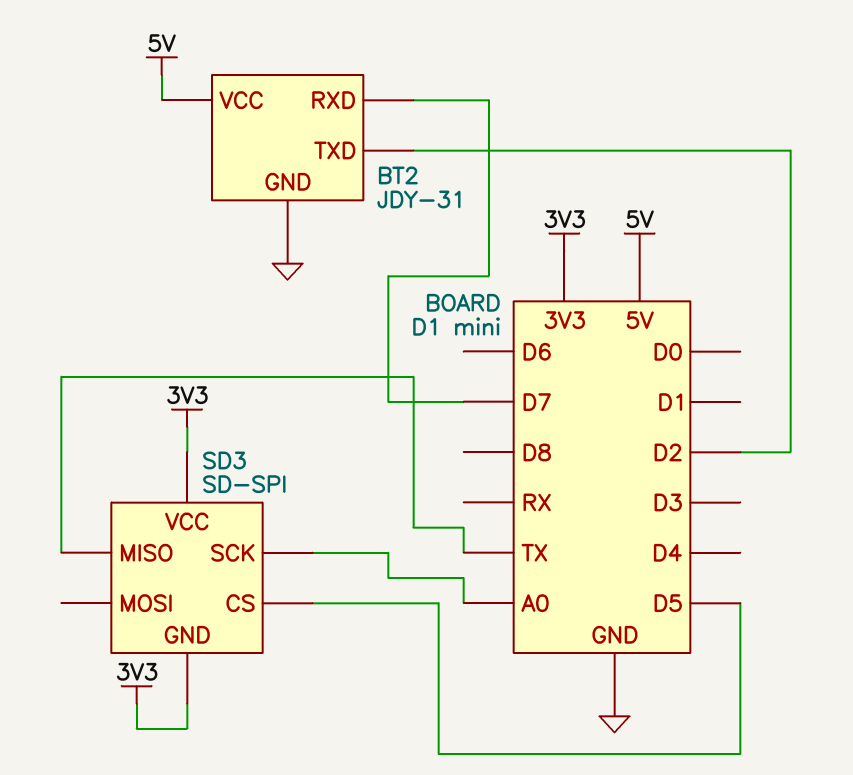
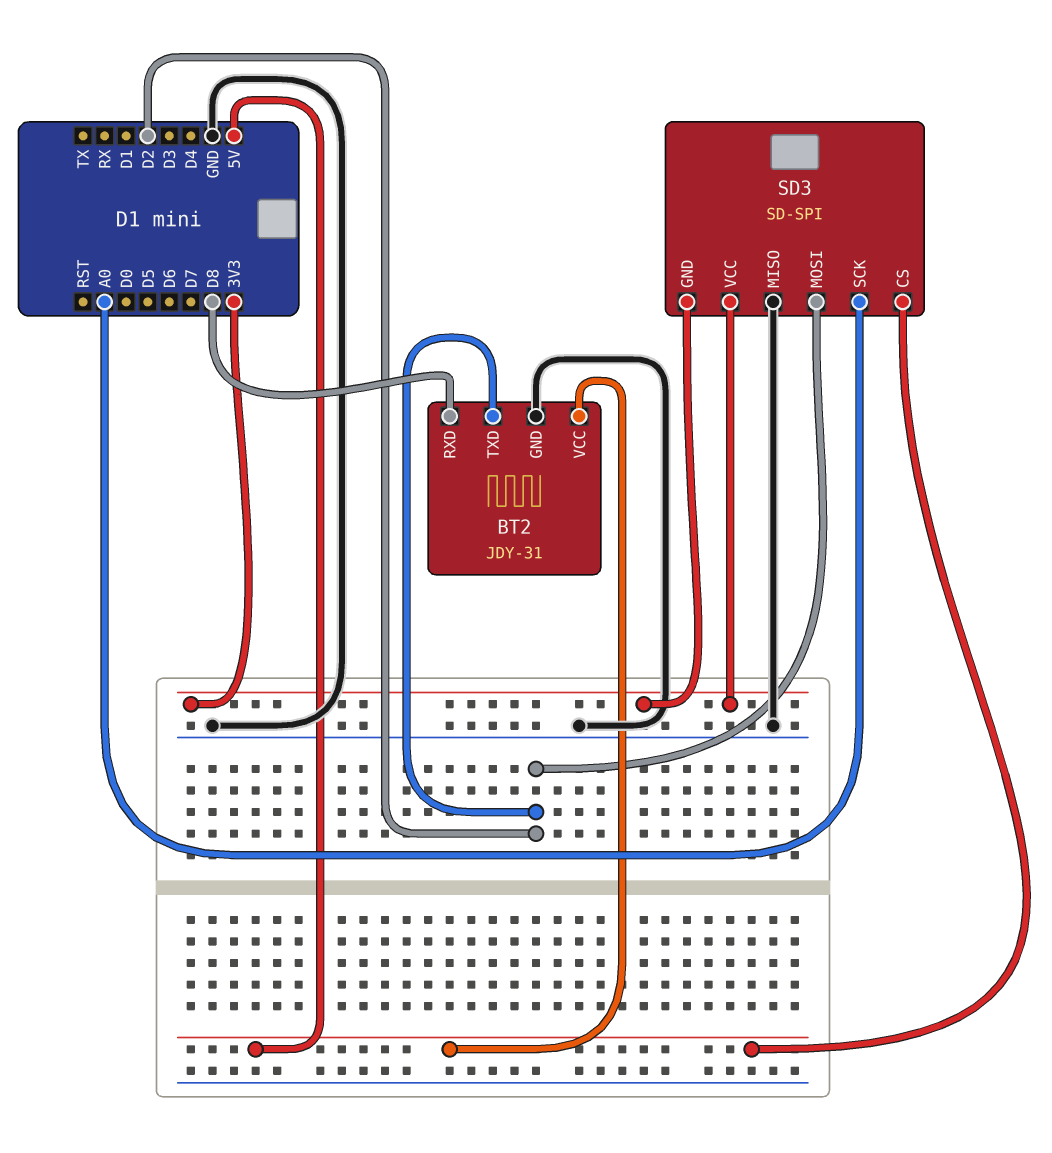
BT2 pin RXD: D7 -> D8
SD3 pin CS: D5 -> 5V
SD3 pin MISO: TX -> GND
SD3 pin MOSI: none -> D2

